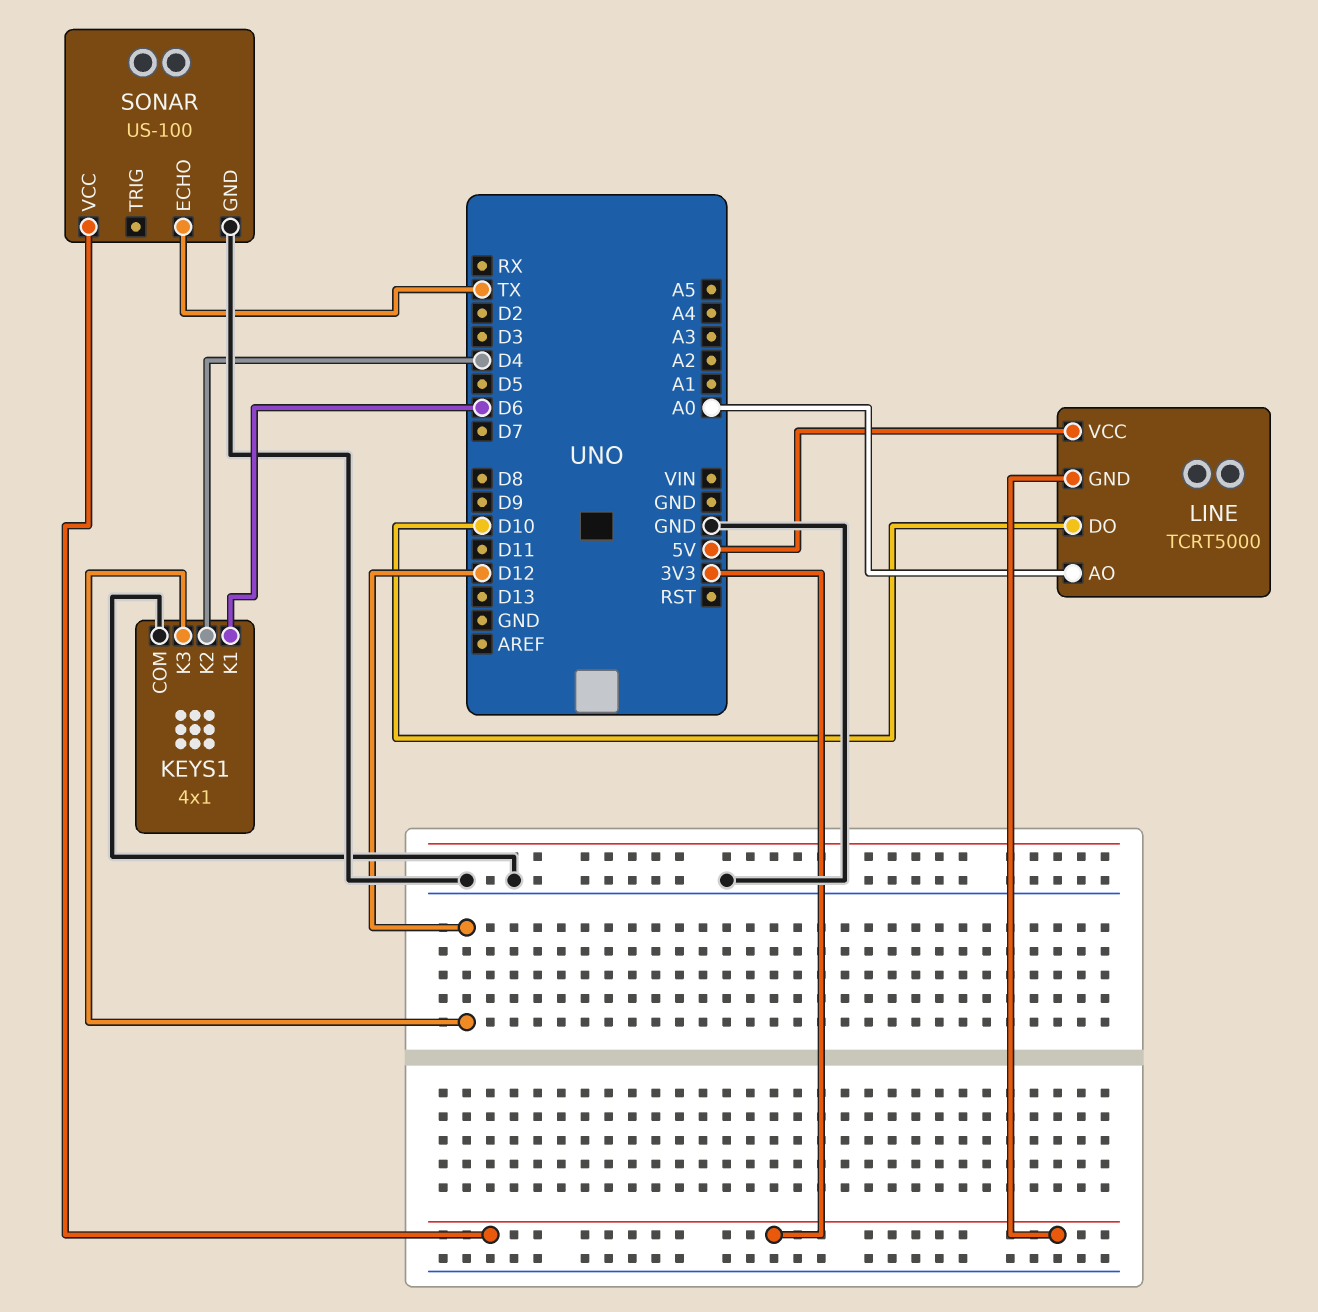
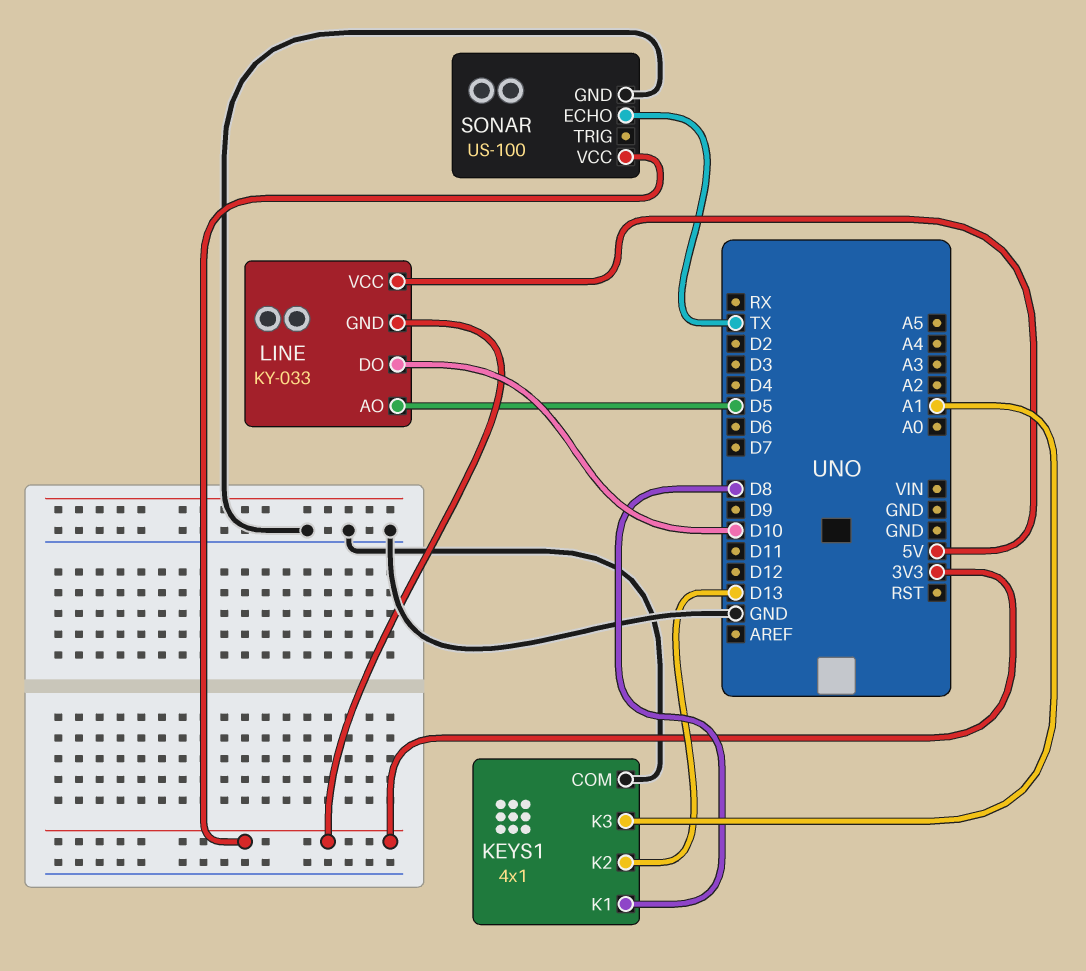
KEYS1 pin K1: D6 -> D8
KEYS1 pin K2: D4 -> D13
KEYS1 pin K3: D12 -> A1
LINE: TCRT5000 -> KY-033
LINE pin AO: A0 -> D5

